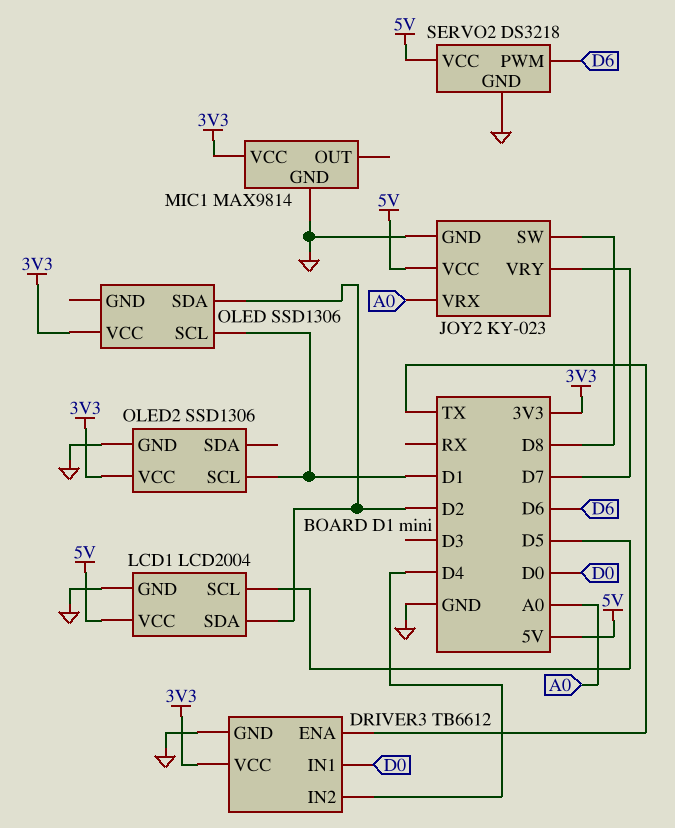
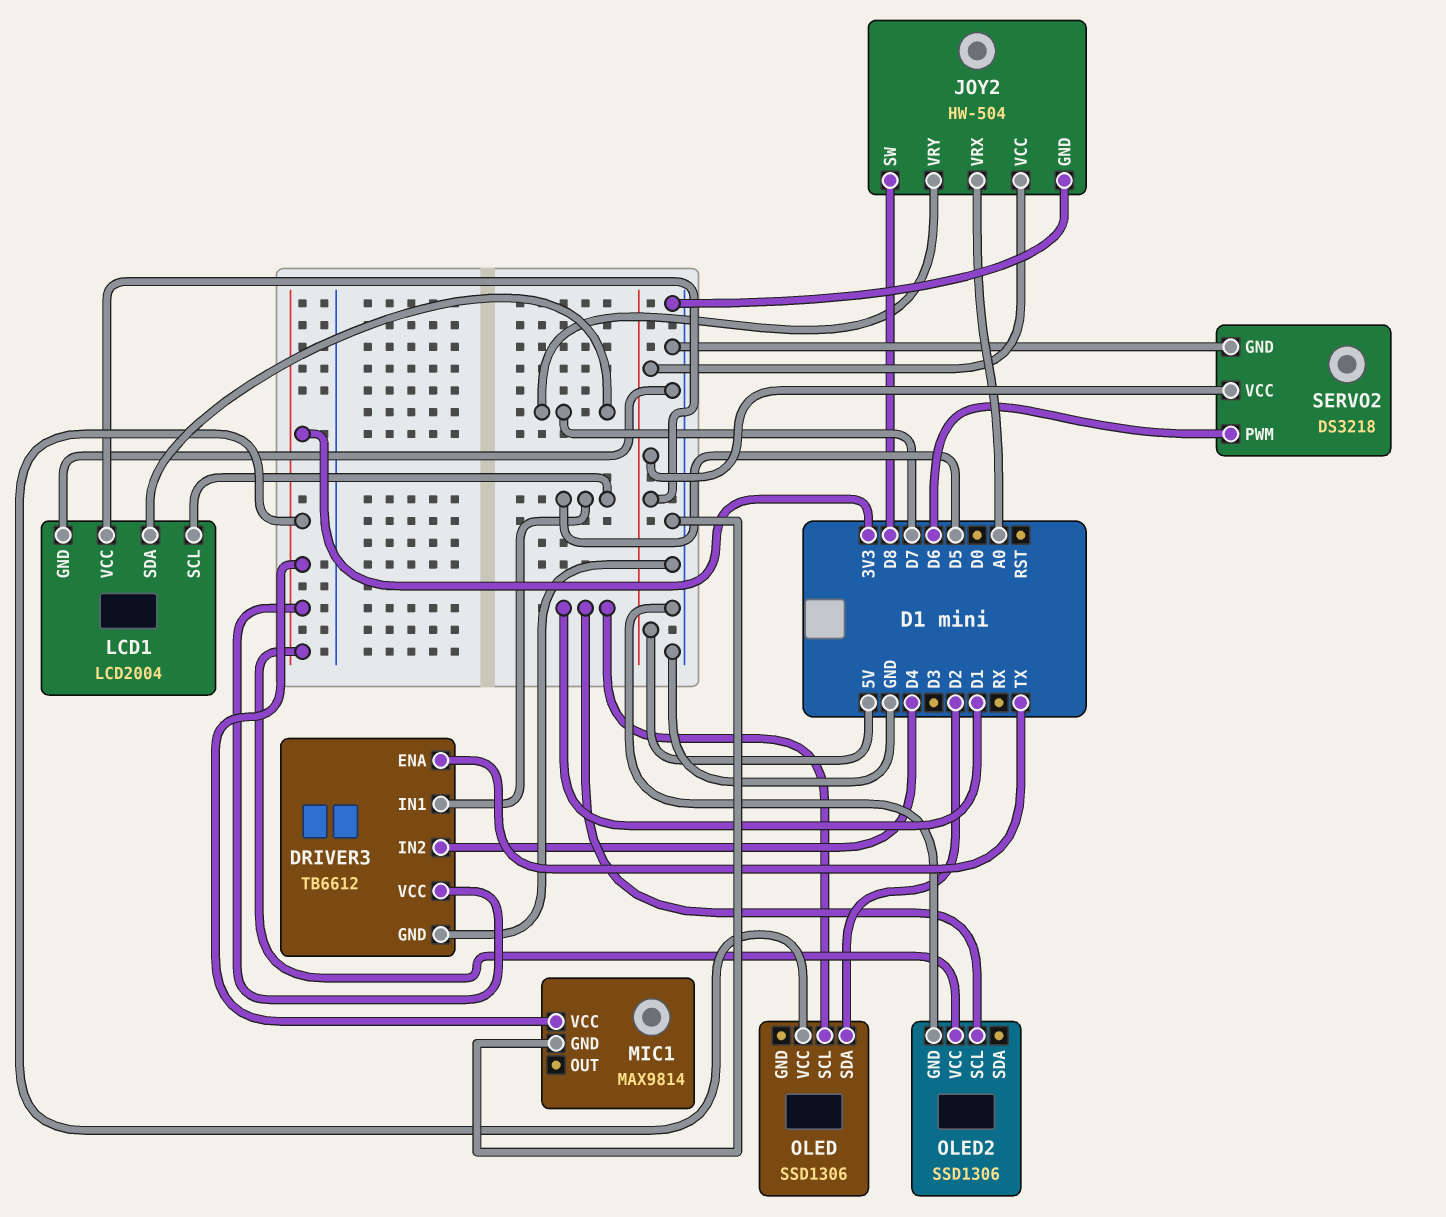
DRIVER3 pin IN1: D0 -> D5
JOY2: KY-023 -> HW-504
LCD1 pin SDA: D2 -> D7

